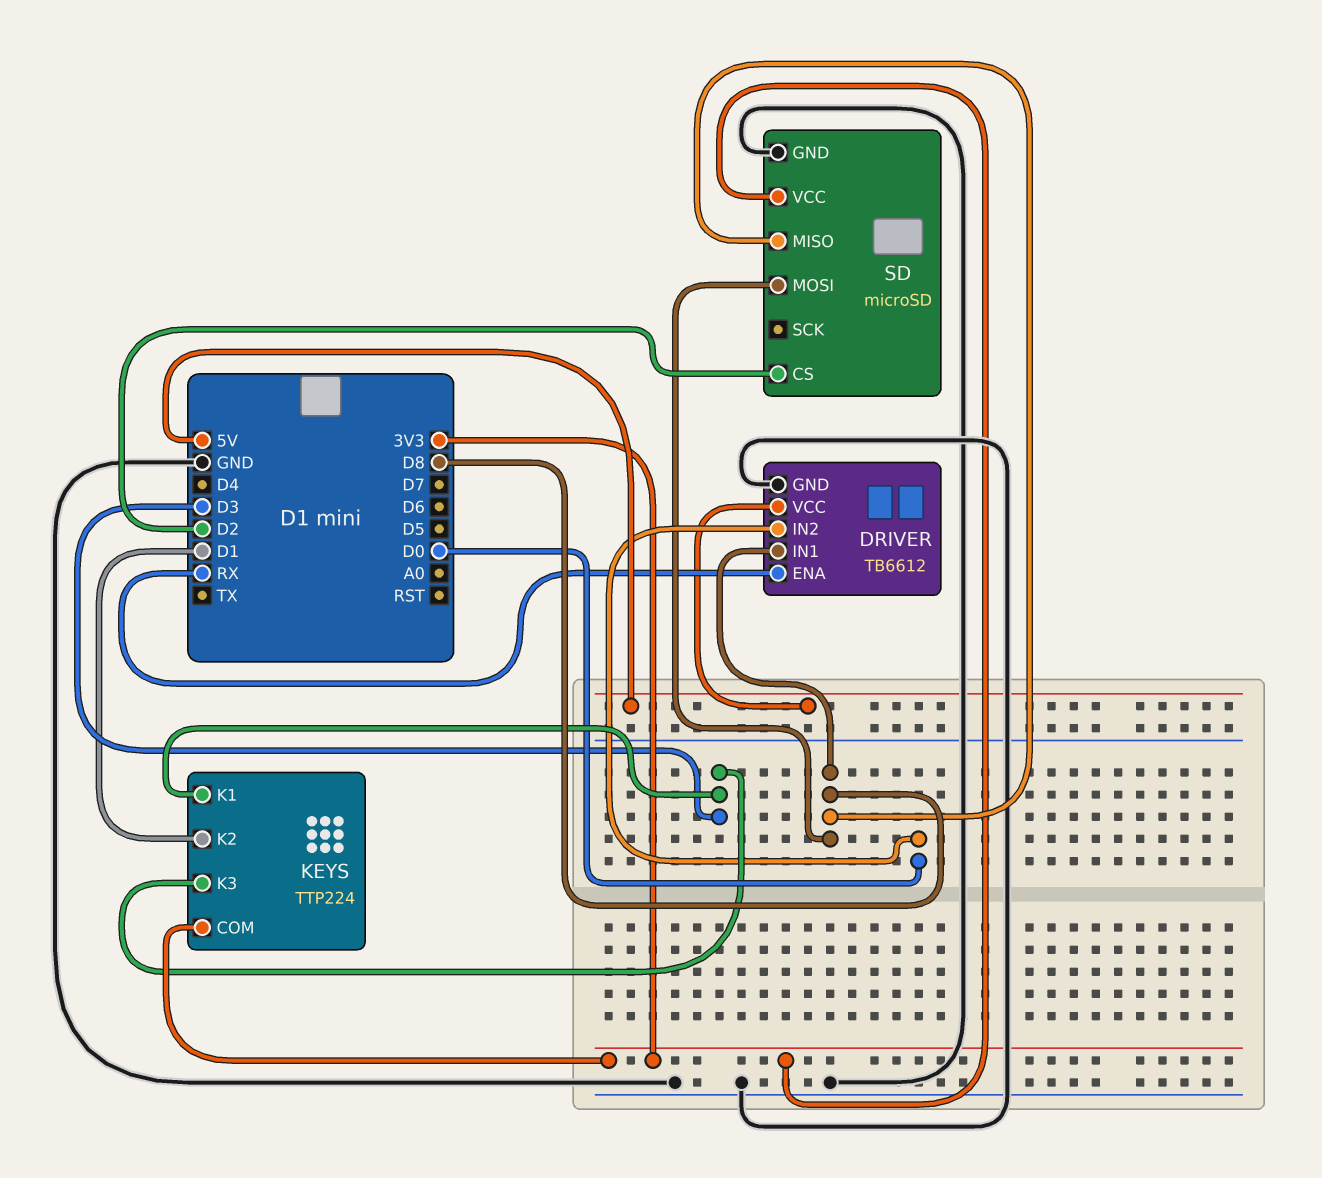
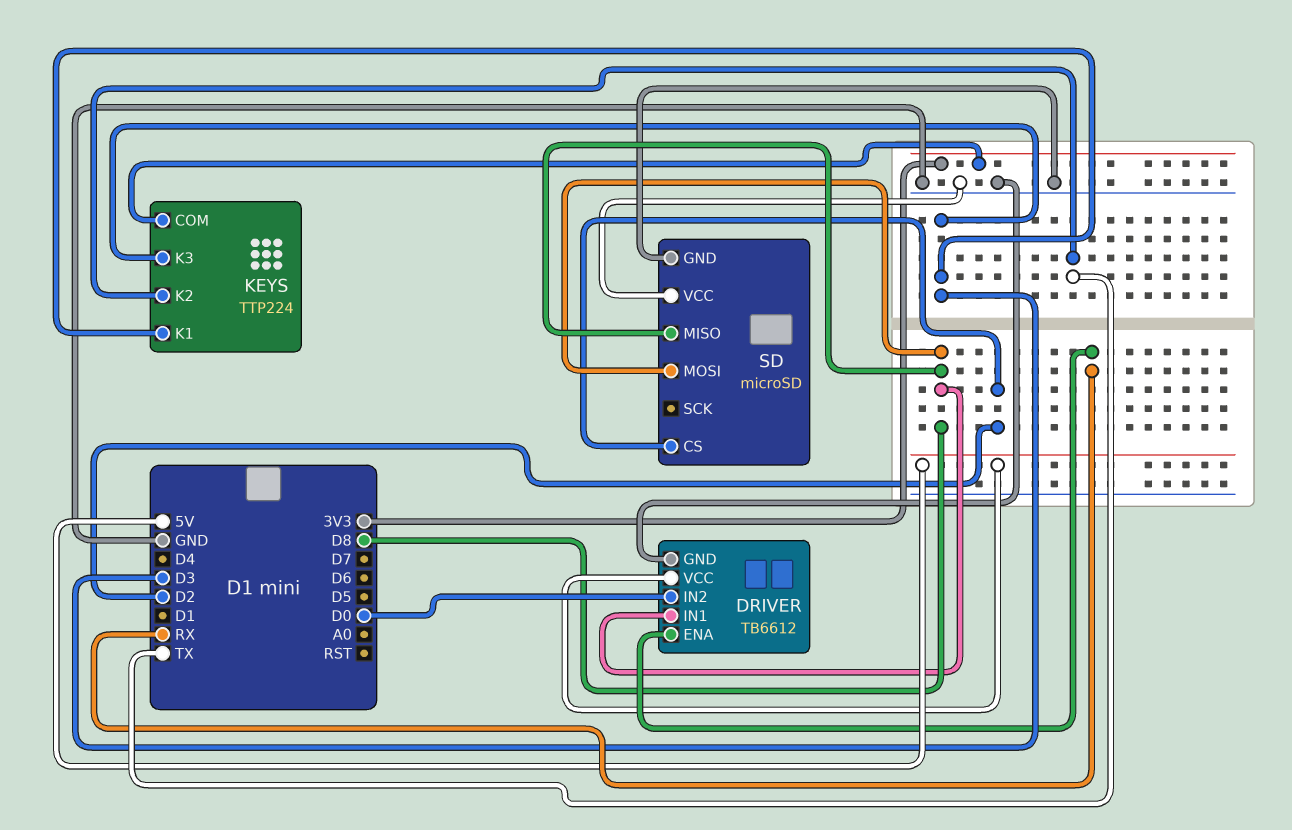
KEYS pin K2: D1 -> TX
SD pin VCC: 3V3 -> GND

